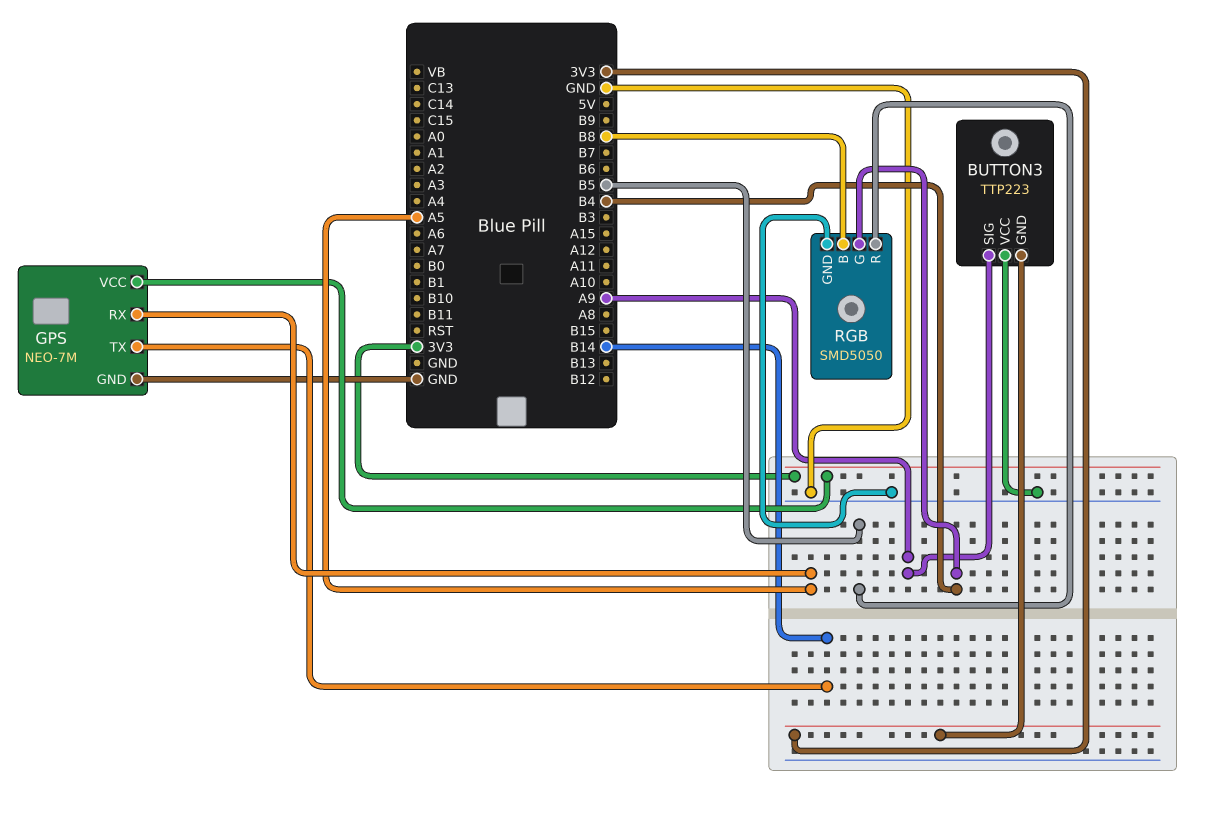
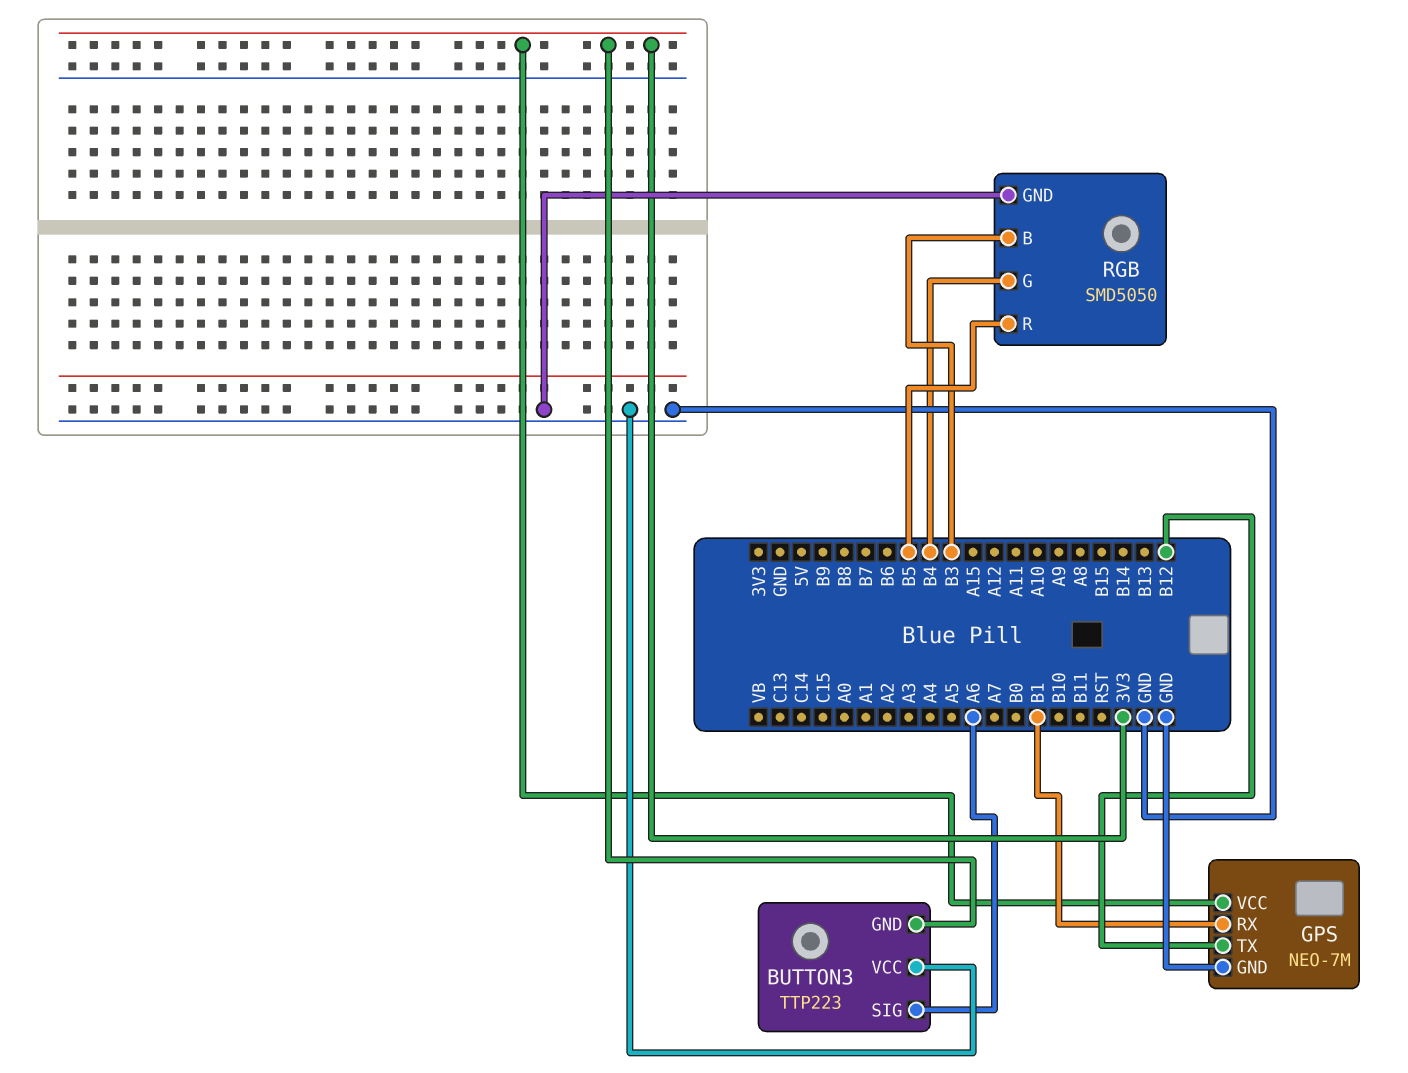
BUTTON3 pin SIG: A9 -> A6
GPS pin RX: A5 -> B1
GPS pin TX: B14 -> B12
RGB pin B: B8 -> B3

